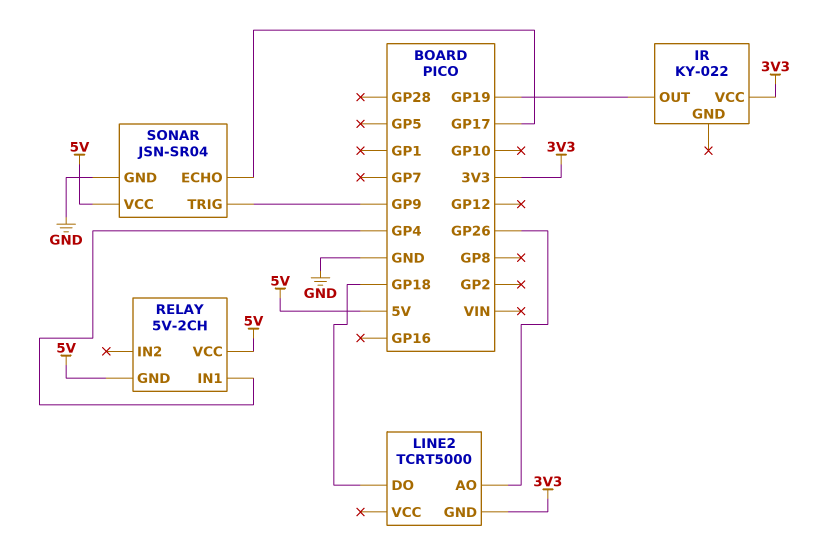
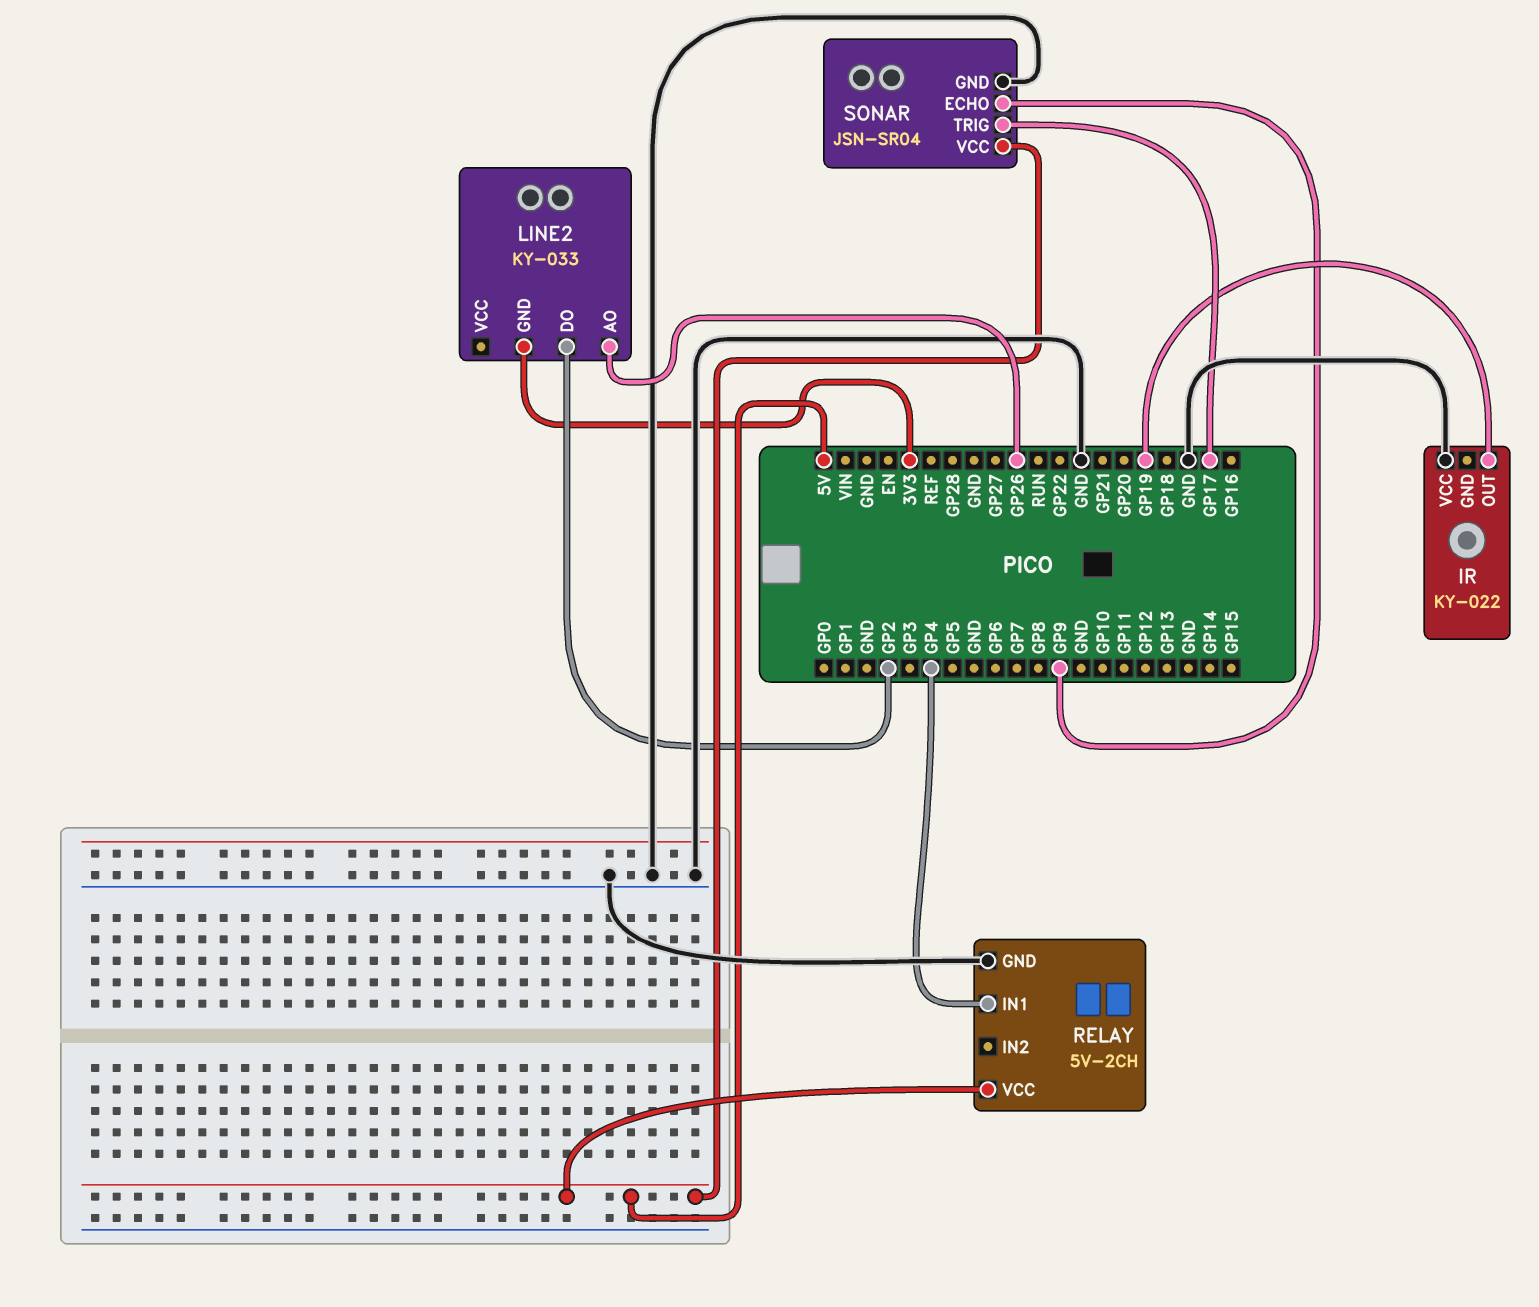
IR pin VCC: 3V3 -> GND
LINE2: TCRT5000 -> KY-033
LINE2 pin DO: GP18 -> GP2
RELAY pin GND: 5V -> GND
SONAR pin ECHO: GP17 -> GP9
SONAR pin TRIG: GP9 -> GP17

